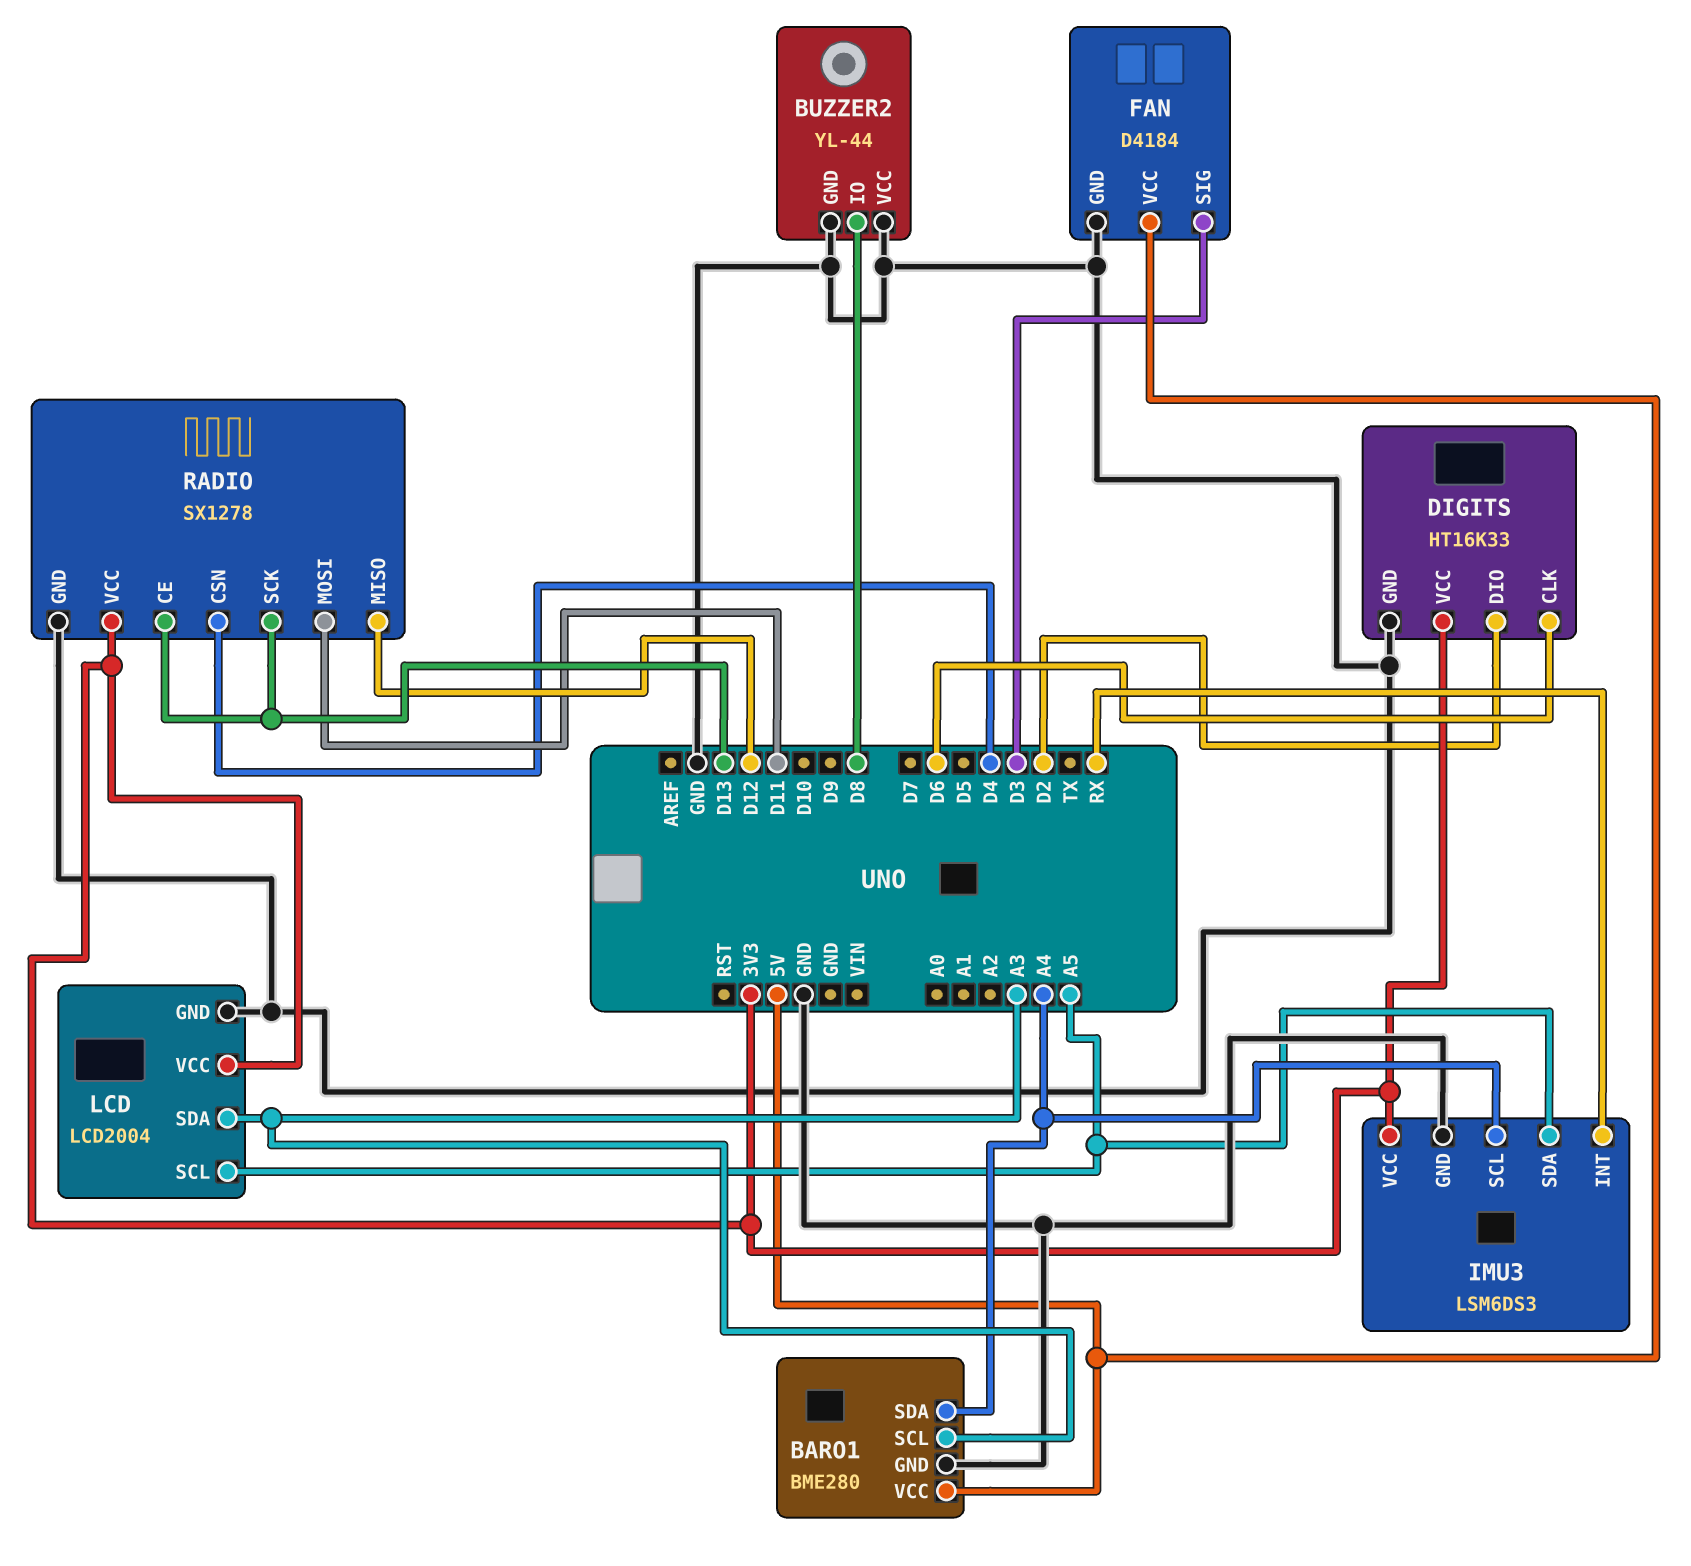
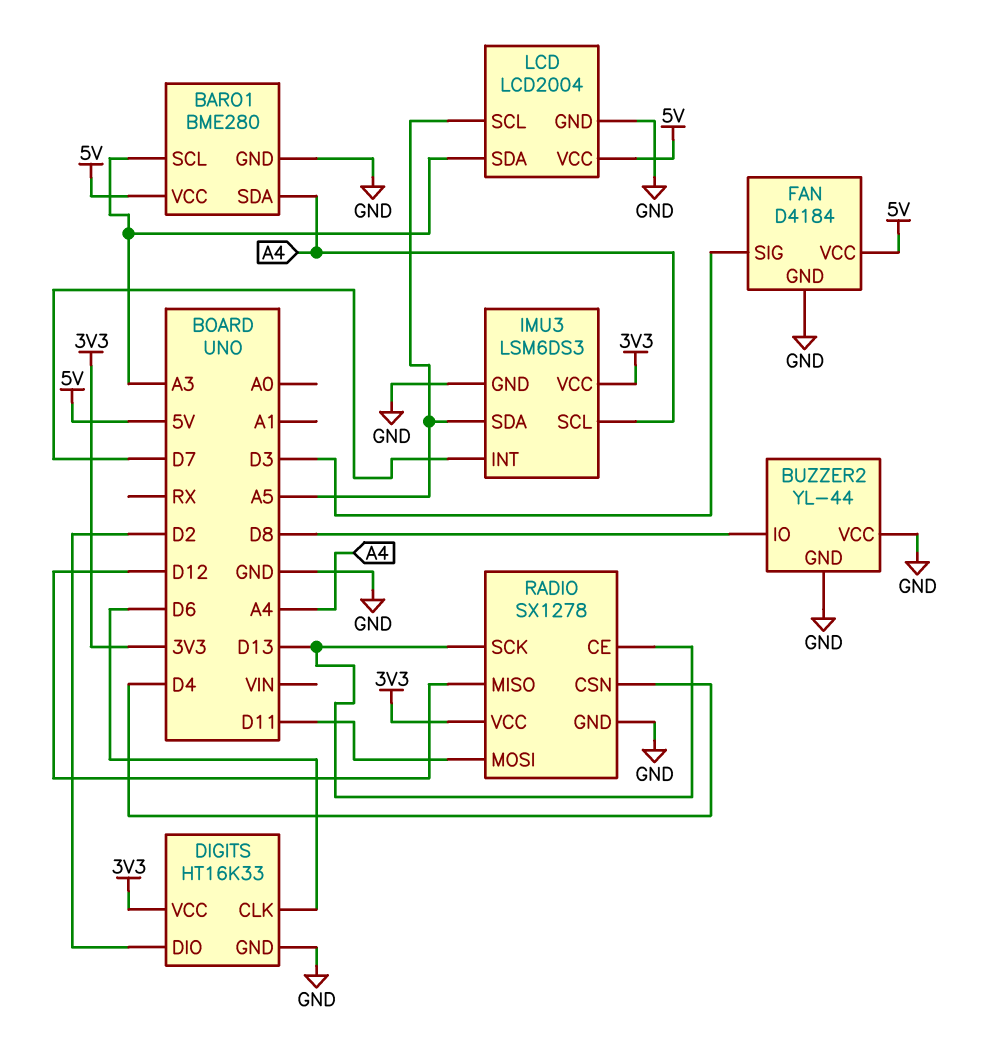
IMU3 pin INT: RX -> D7
LCD pin VCC: 3V3 -> 5V

